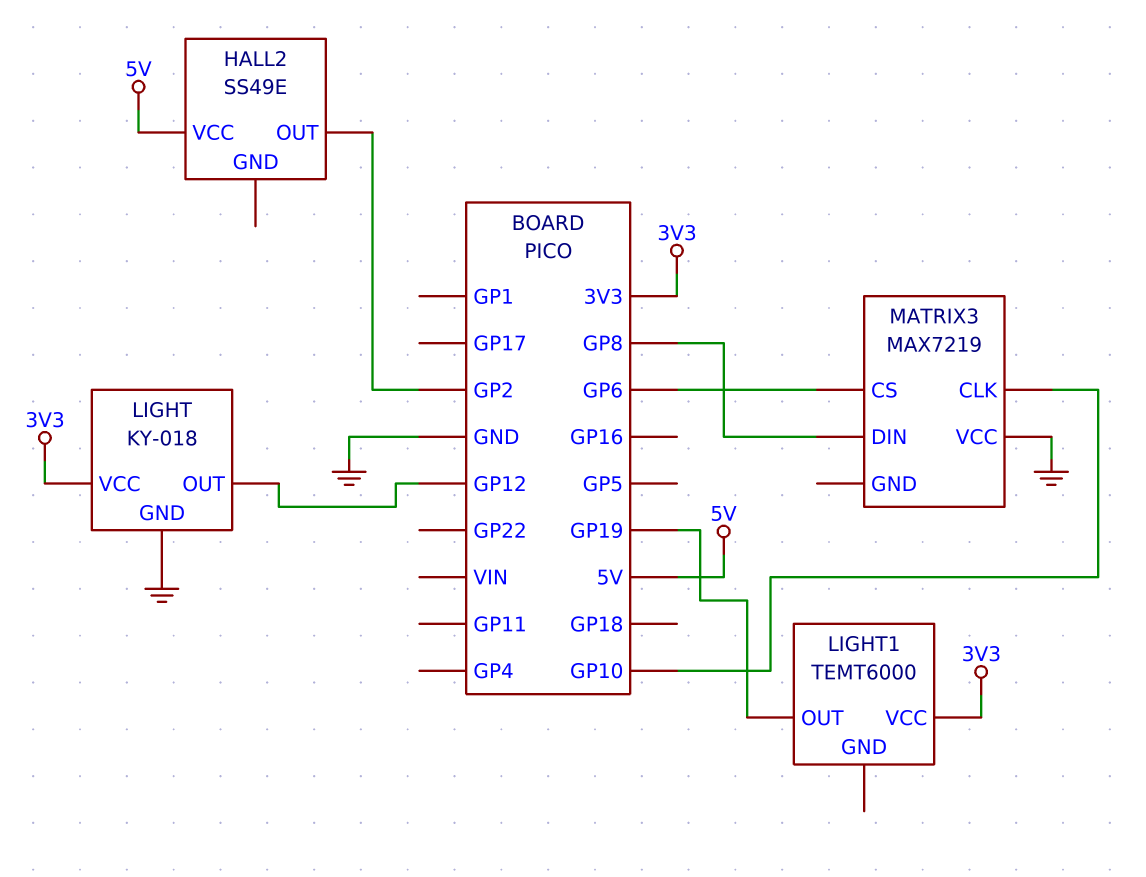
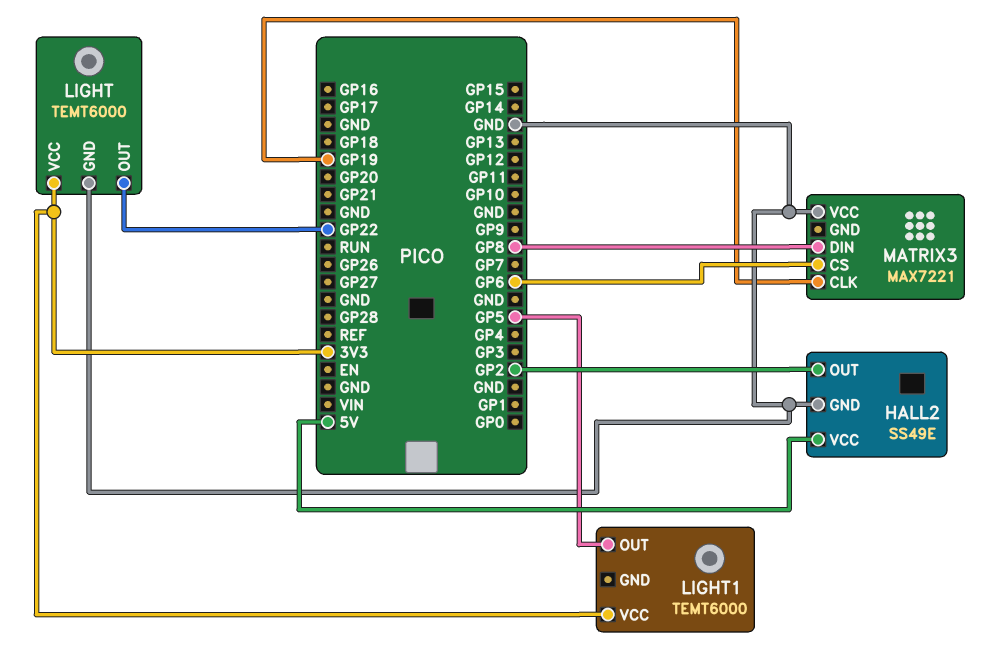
HALL2 pin GND: none -> GND
LIGHT: KY-018 -> TEMT6000
LIGHT pin OUT: GP12 -> GP22
LIGHT1 pin OUT: GP19 -> GP5
MATRIX3: MAX7219 -> MAX7221
MATRIX3 pin CLK: GP10 -> GP19

